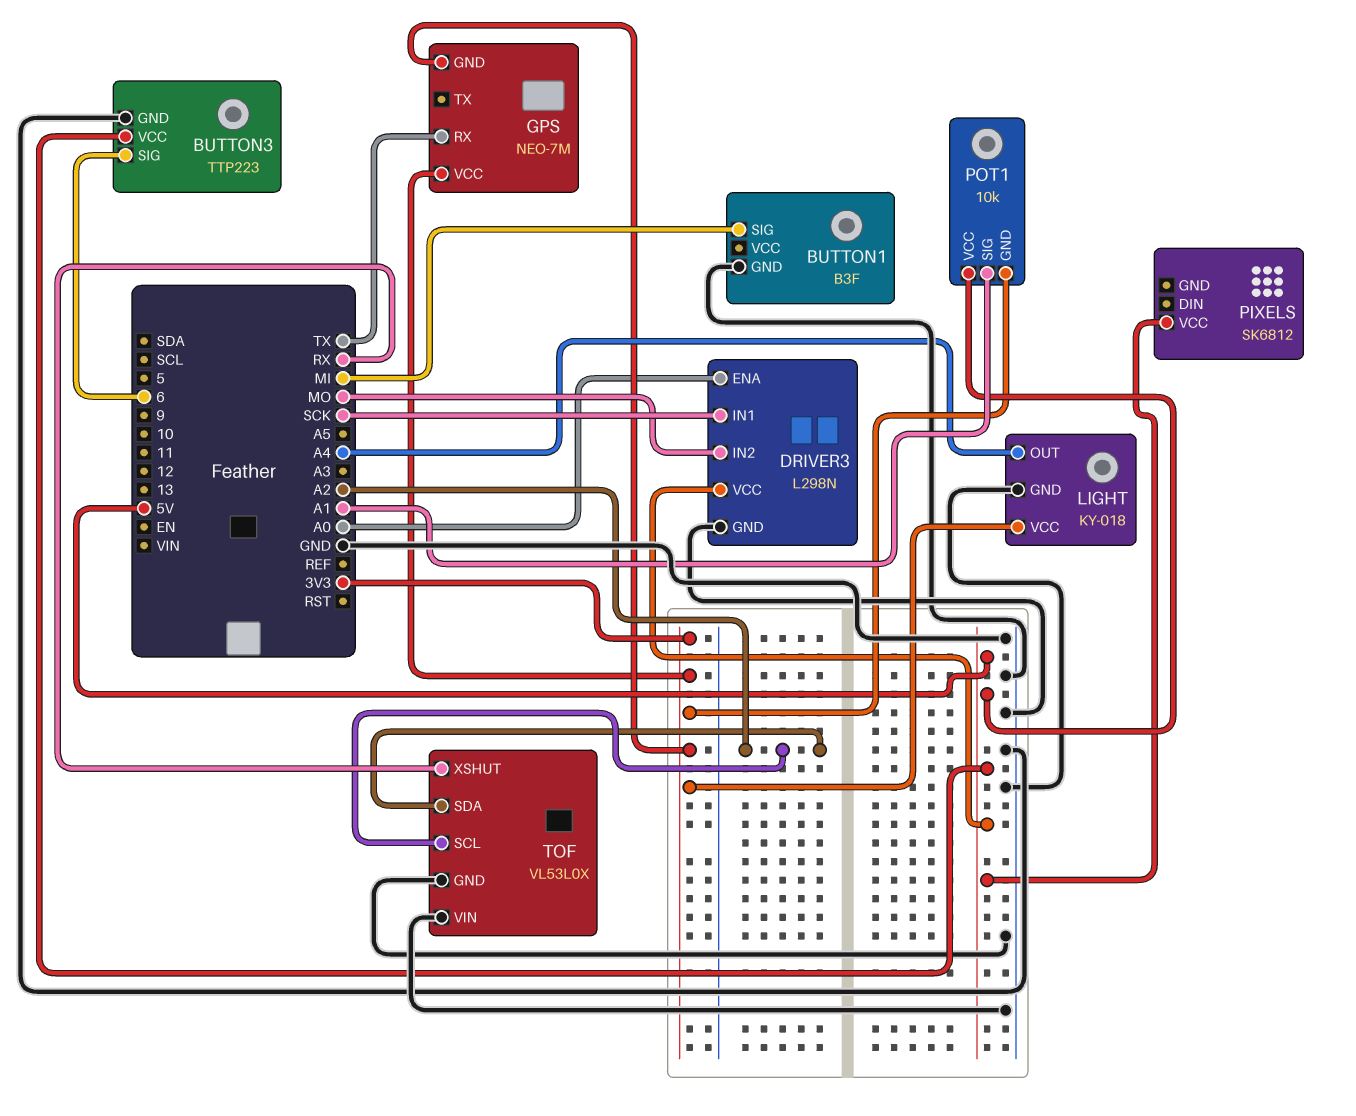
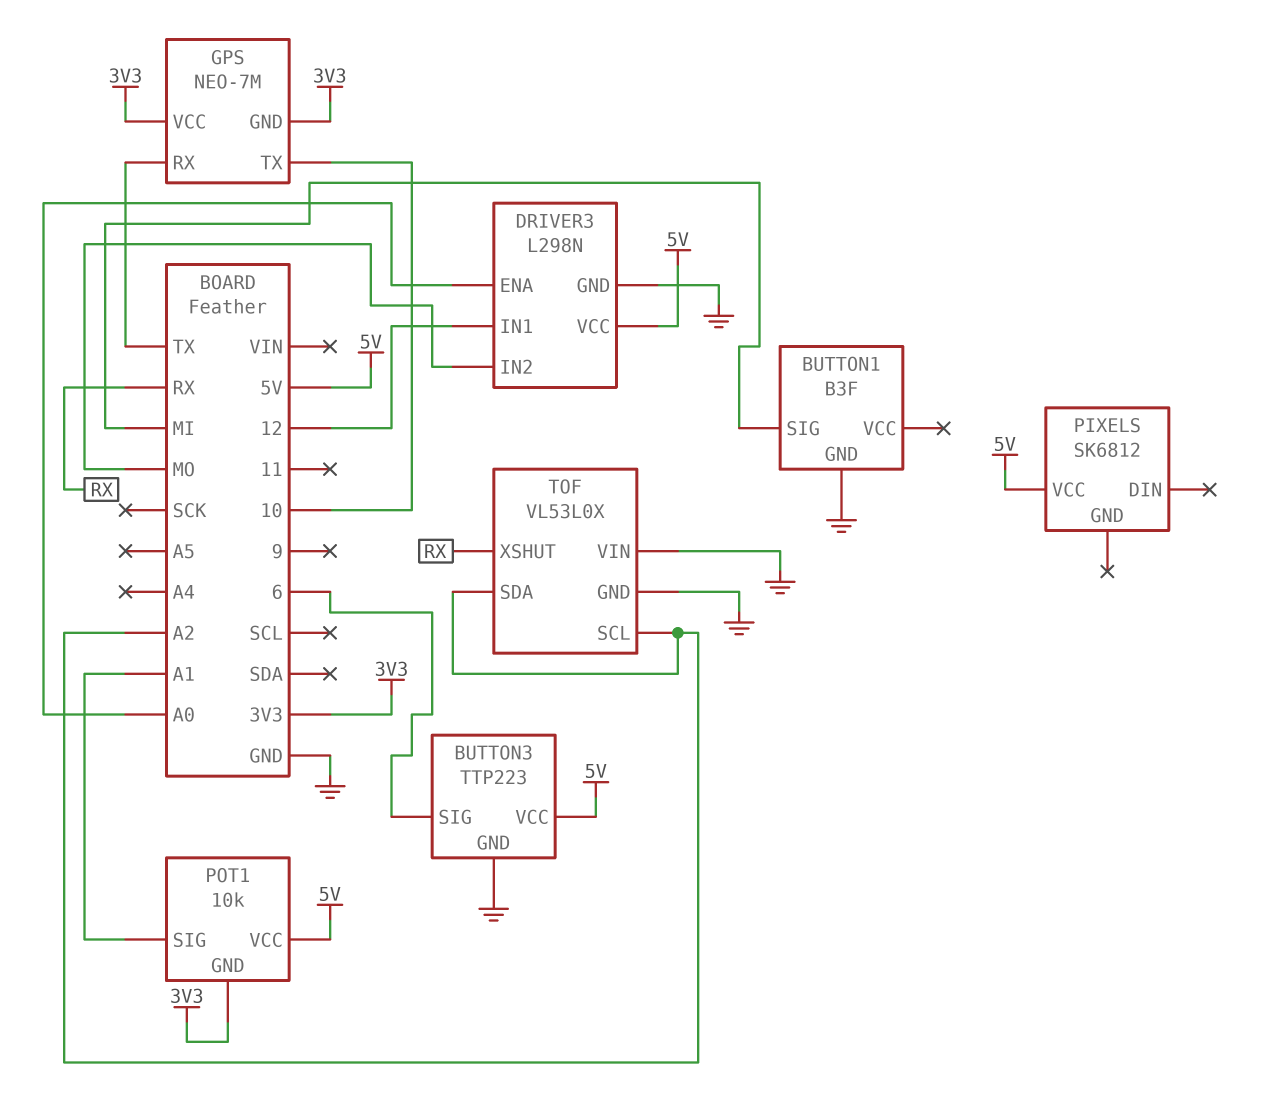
DRIVER3 pin IN1: SCK -> 12
GPS pin TX: none -> 10
LIGHT: KY-018 -> none
LIGHT pin GND: GND -> none
LIGHT pin OUT: A4 -> none
LIGHT pin VCC: 3V3 -> none

